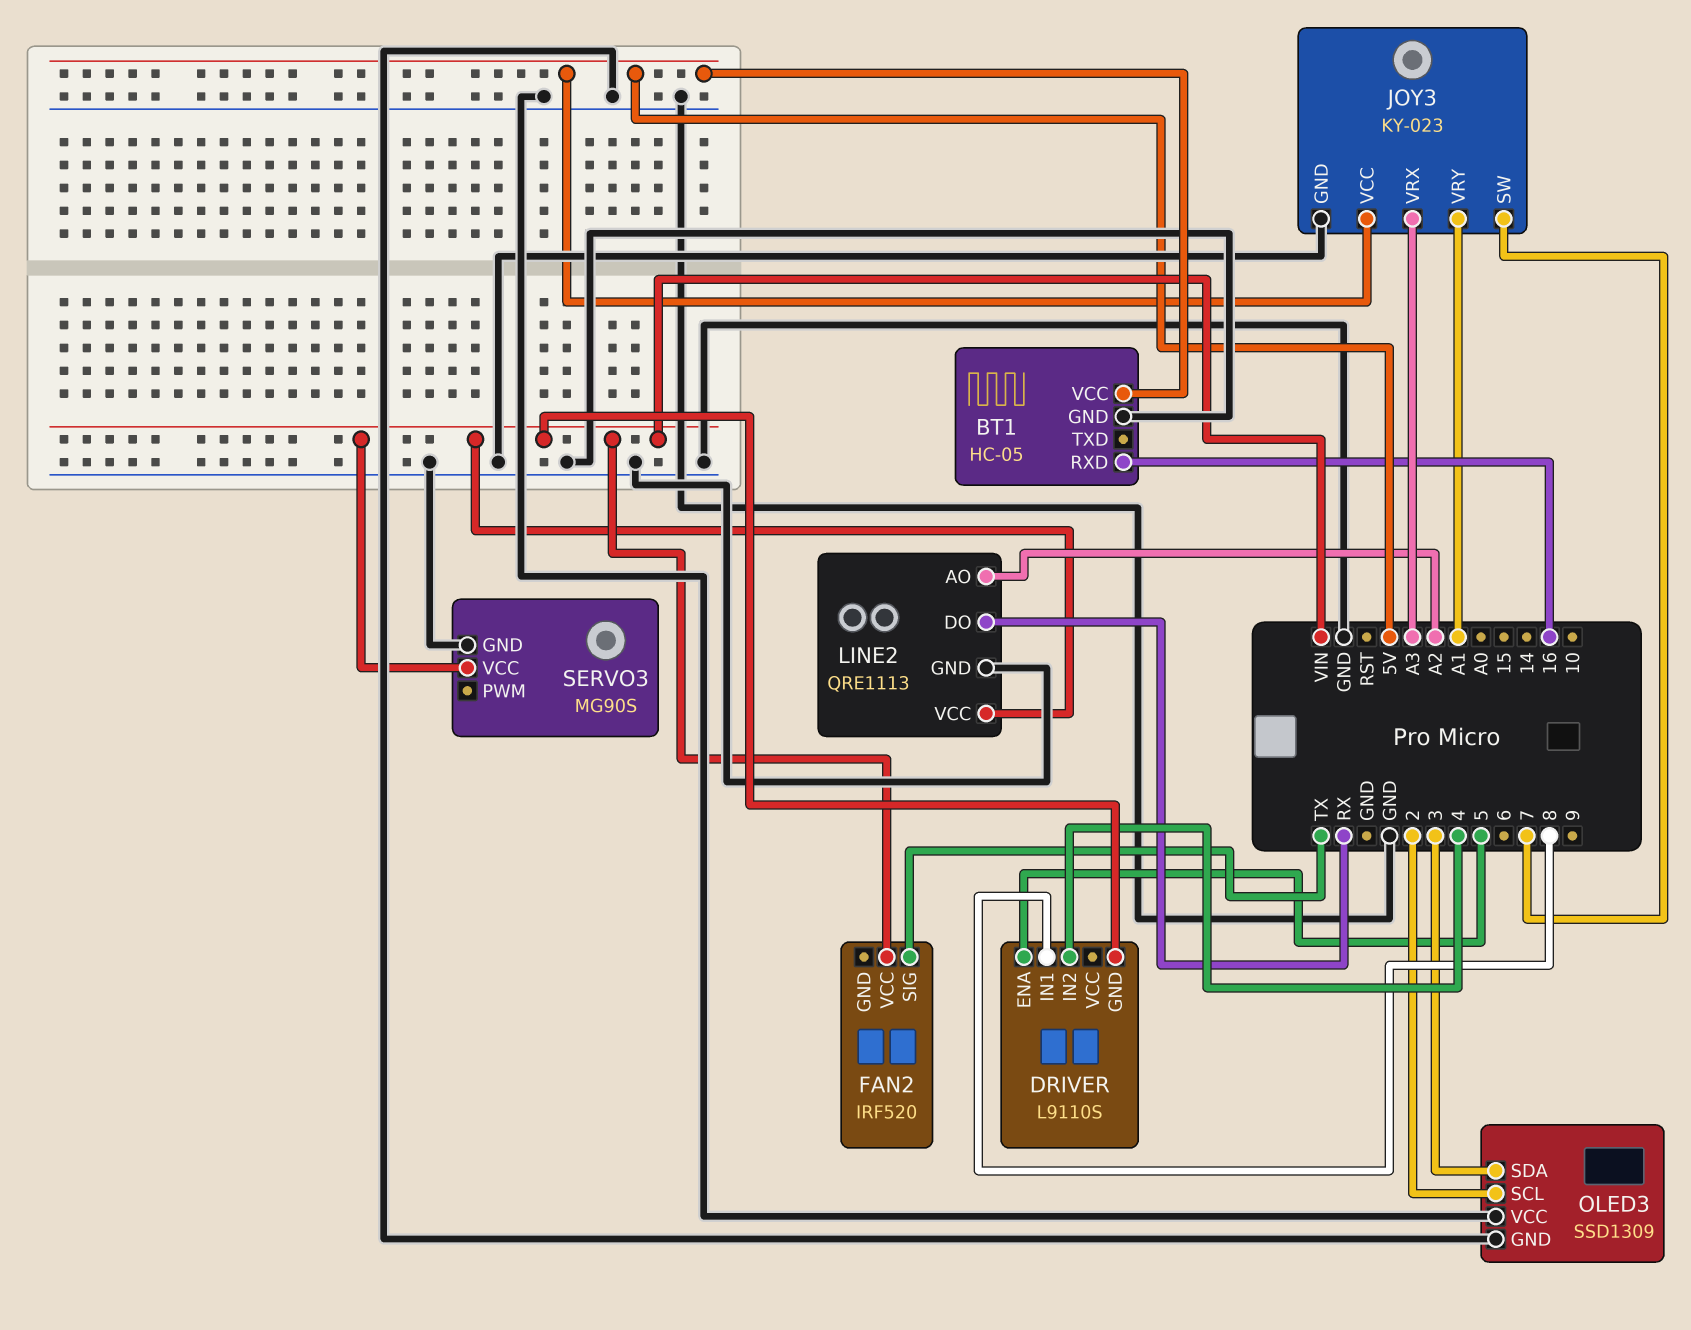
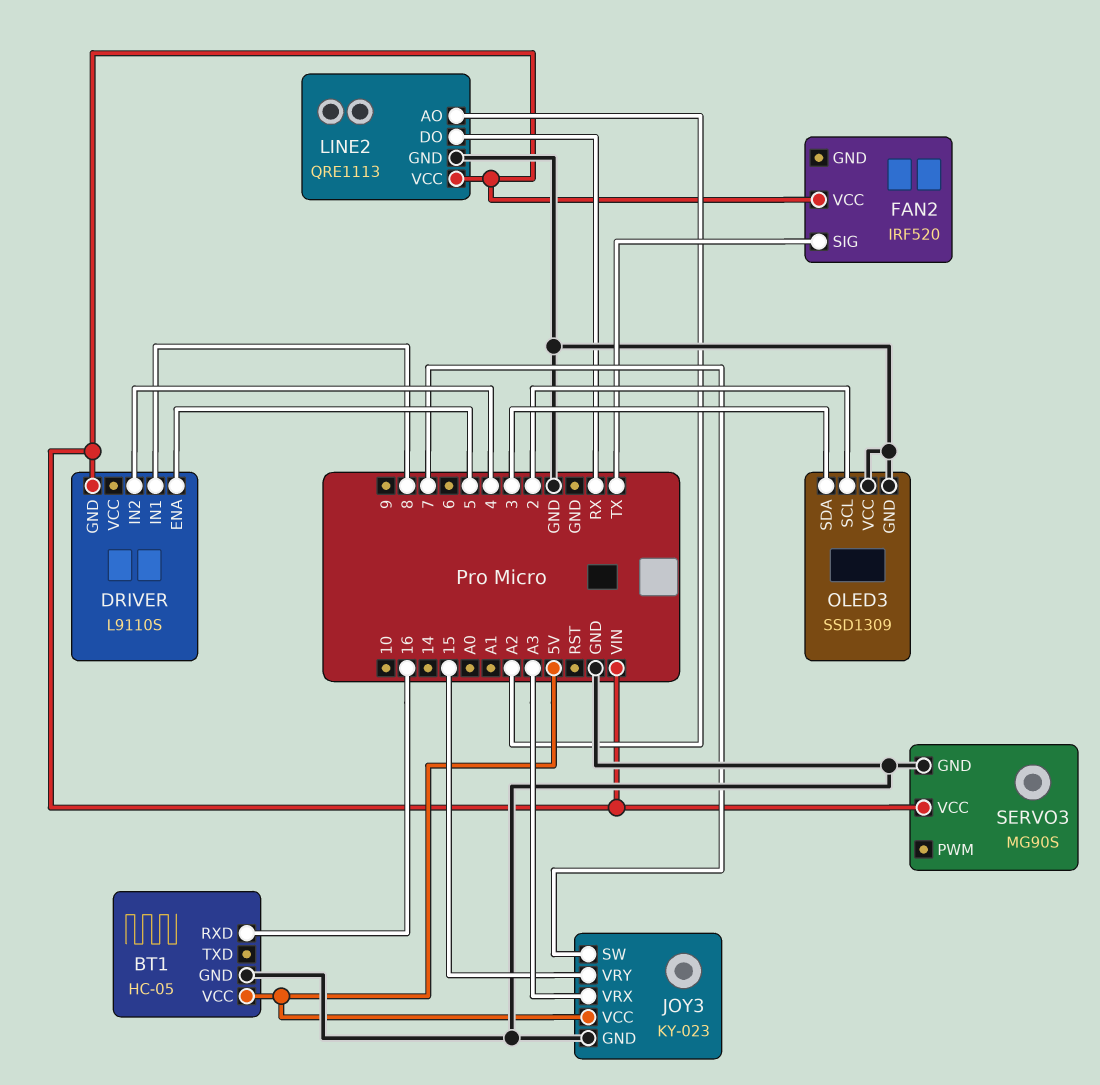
JOY3 pin VRY: A1 -> 15

